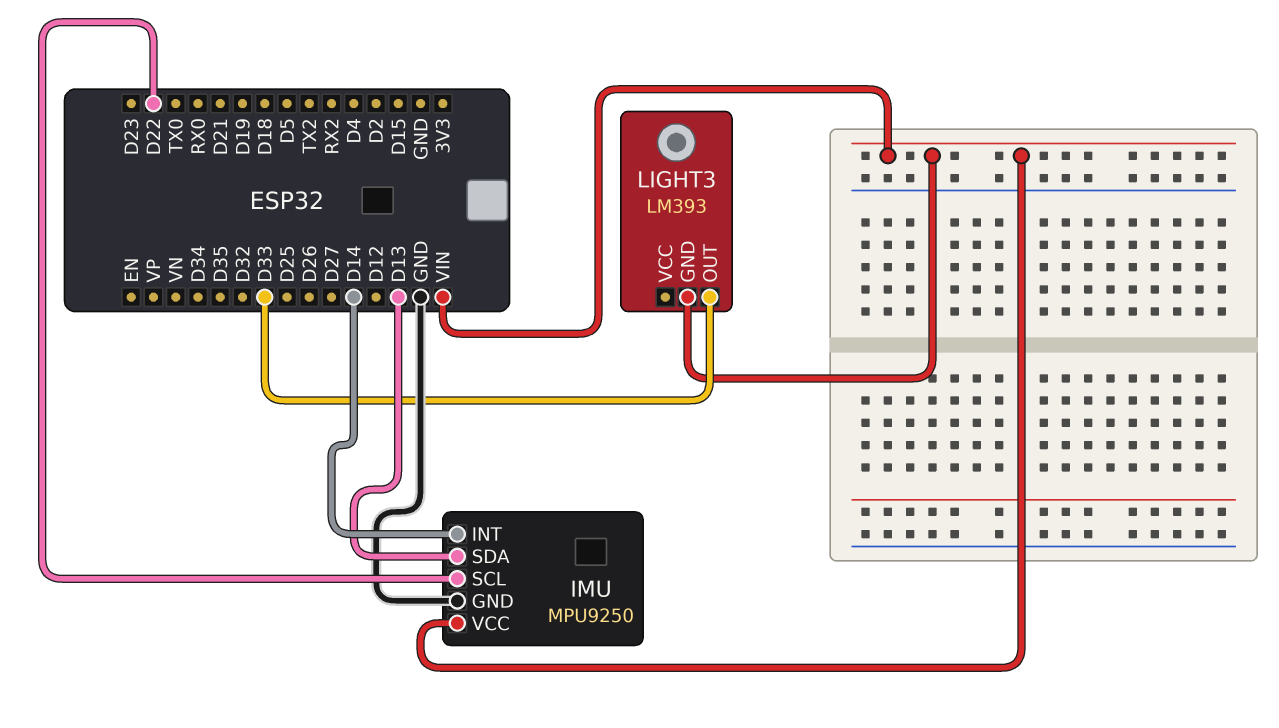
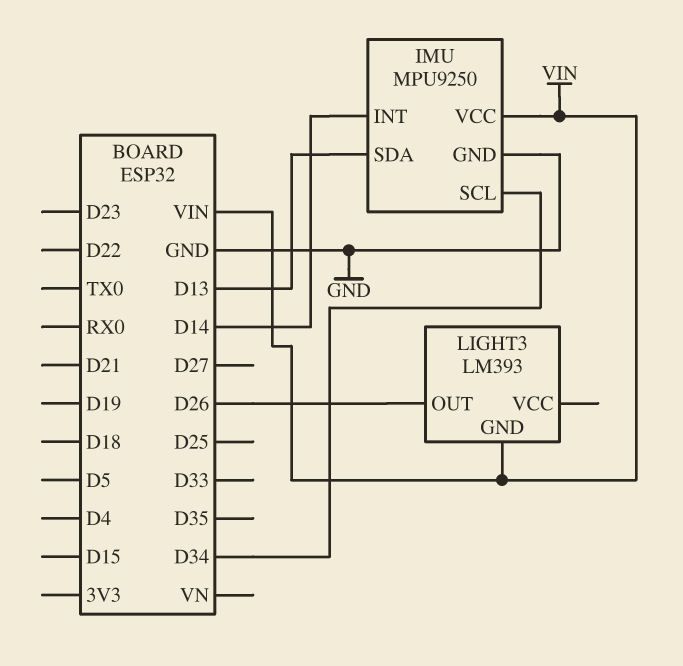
IMU pin SCL: D22 -> D34
LIGHT3 pin OUT: D33 -> D26

